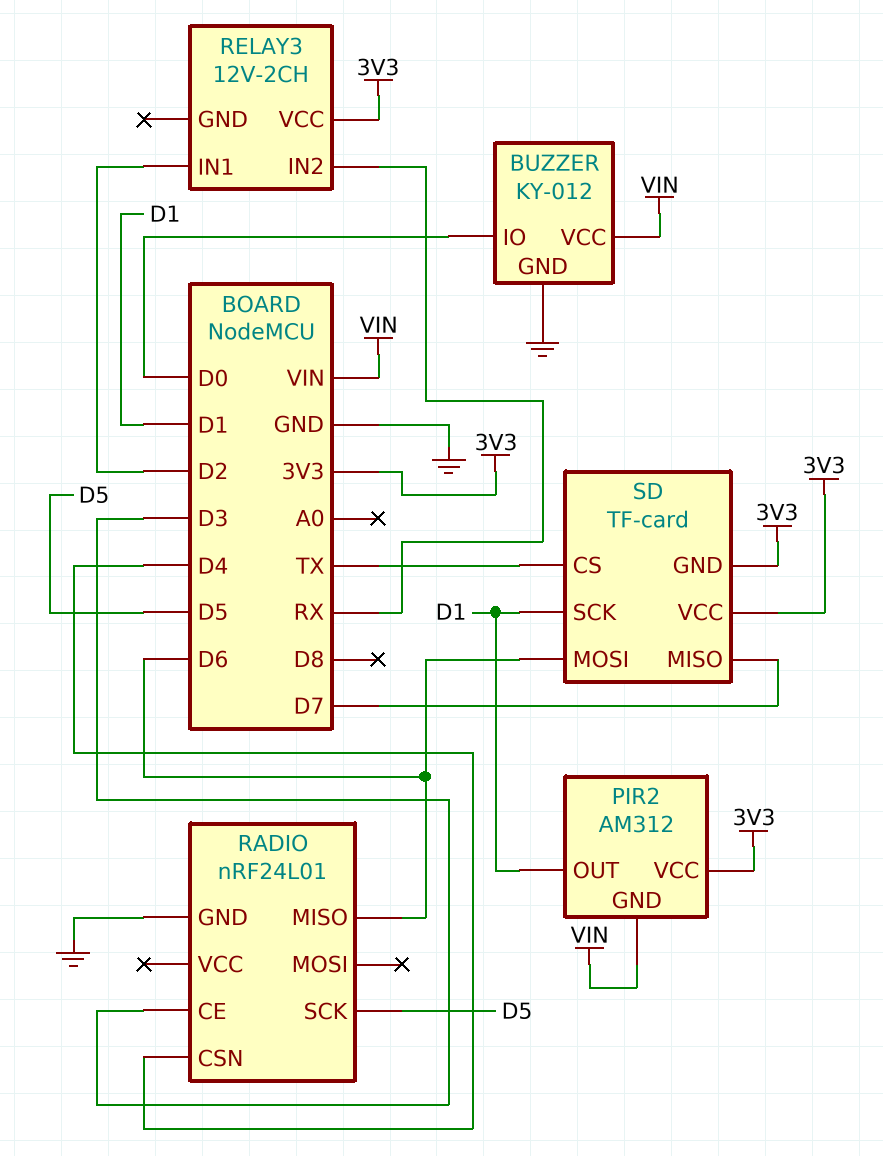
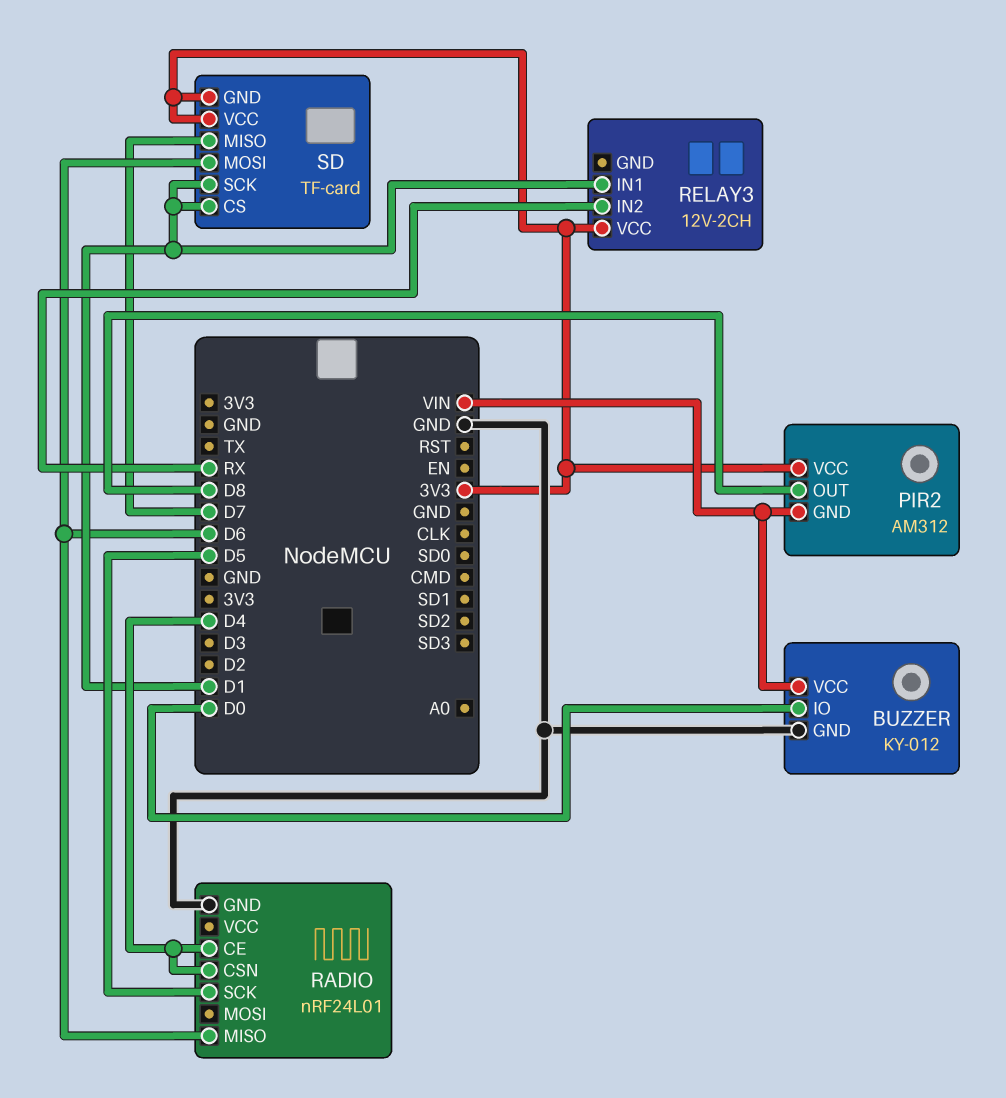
PIR2 pin OUT: D1 -> D8
RADIO pin CE: D3 -> D4
RELAY3 pin IN1: D2 -> D1
SD pin CS: TX -> D1

